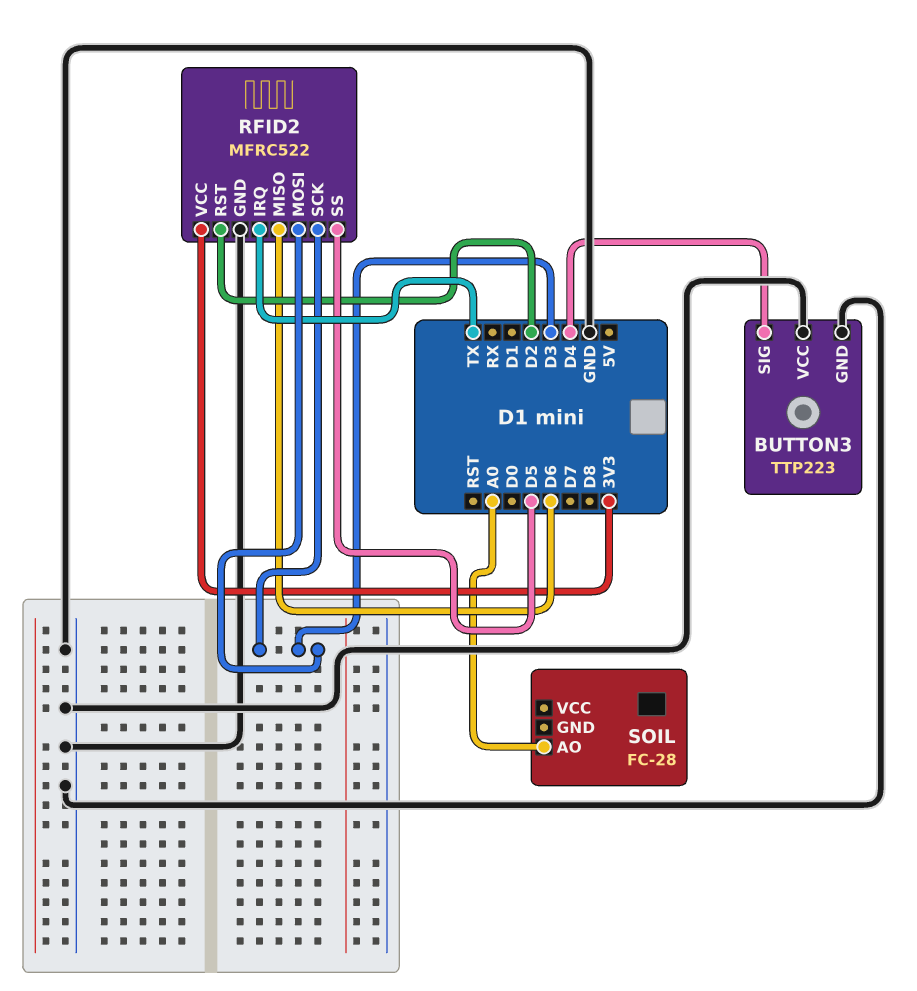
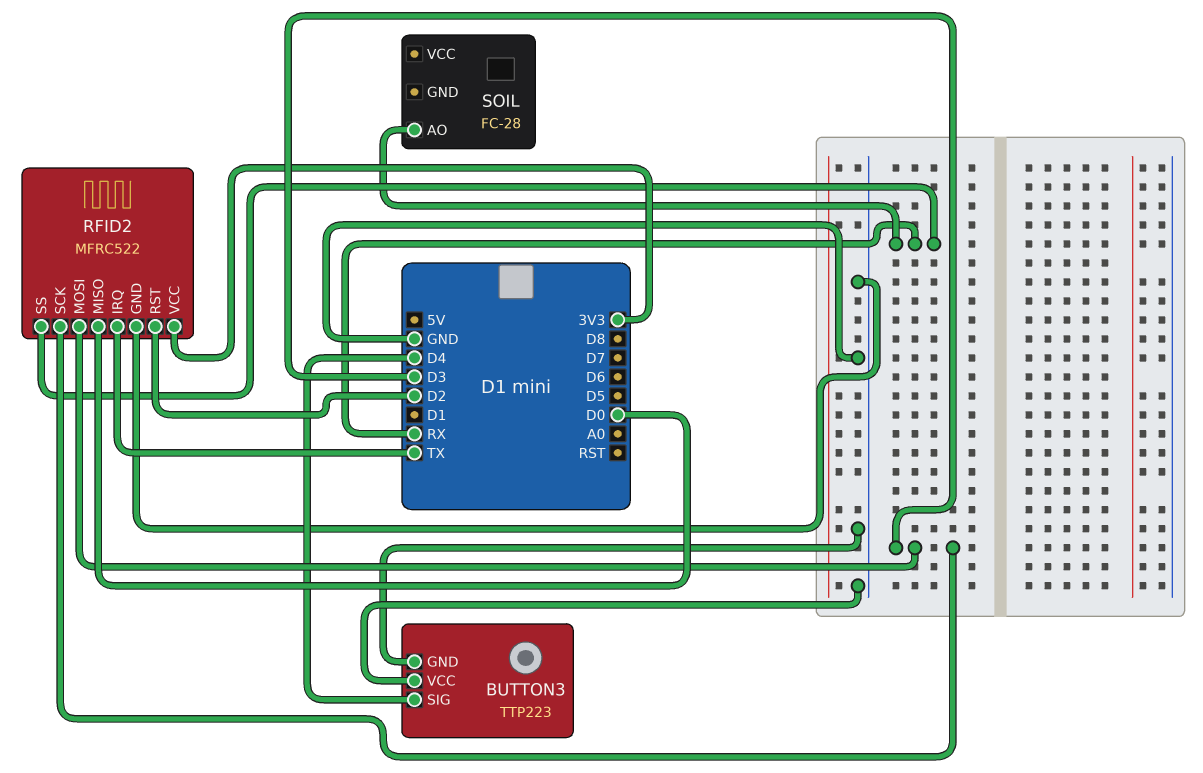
RFID2 pin MISO: D6 -> D0
RFID2 pin SS: D5 -> RX
SOIL pin AO: A0 -> RX

